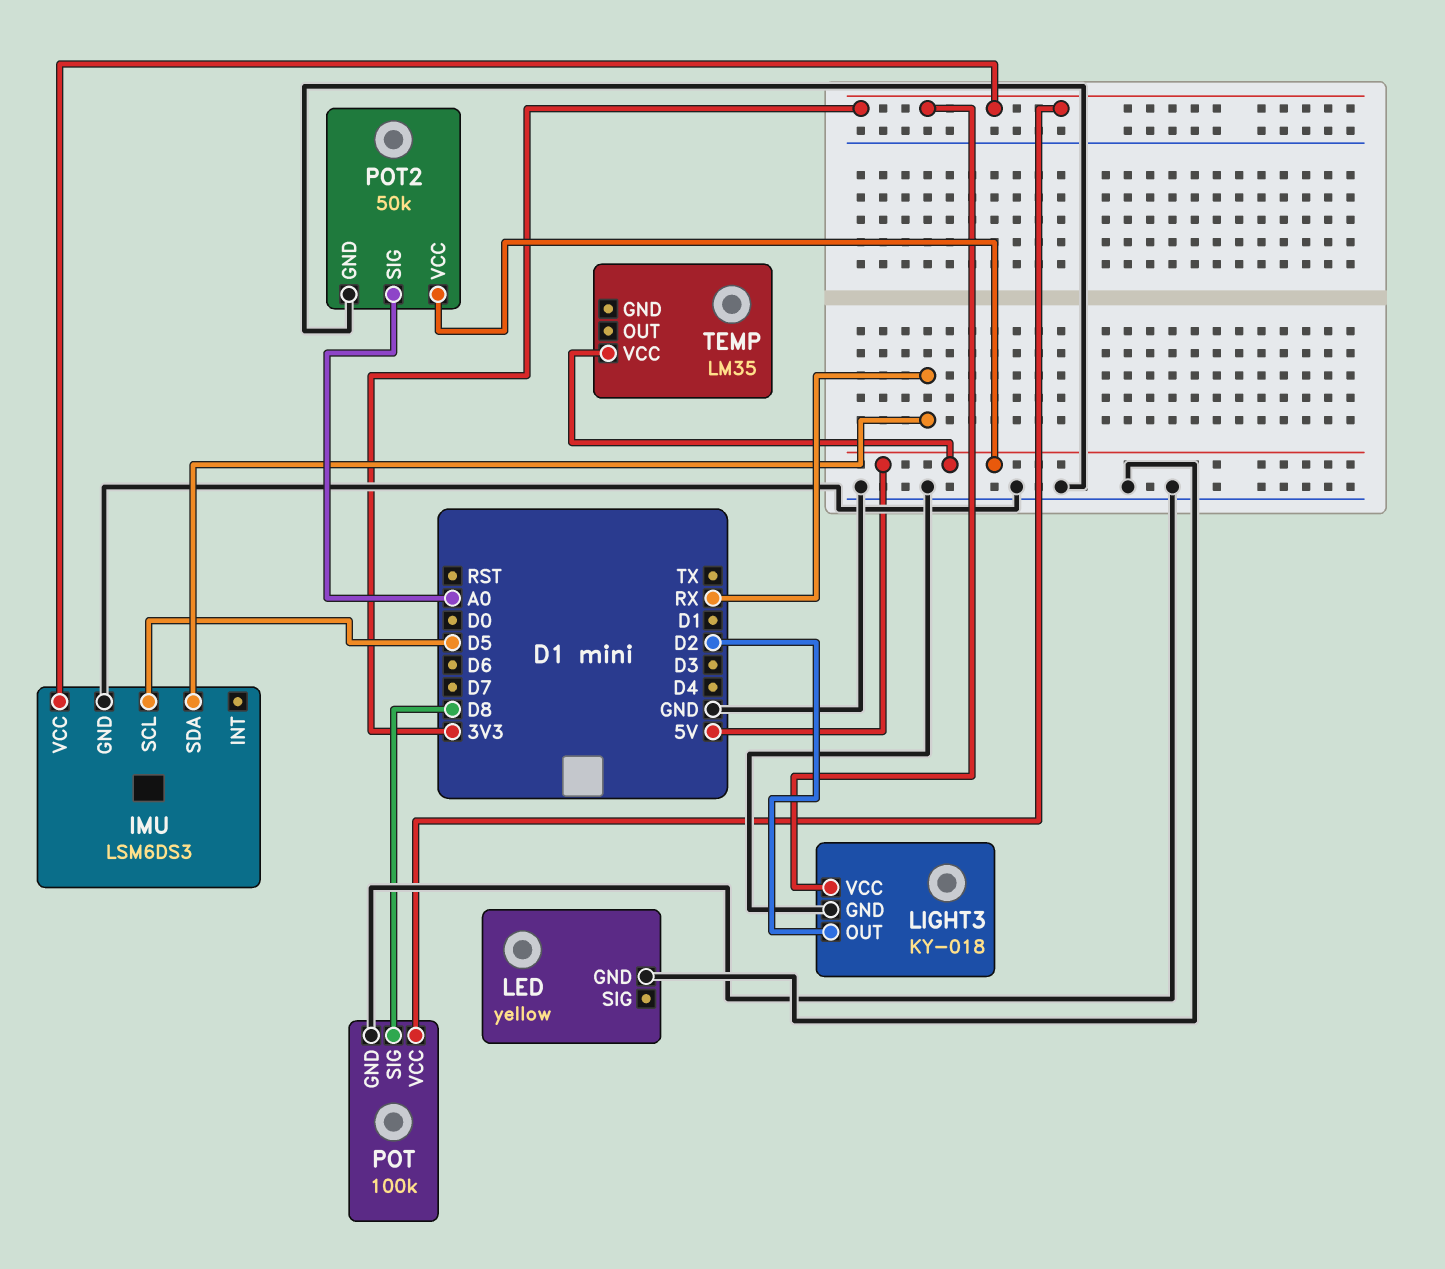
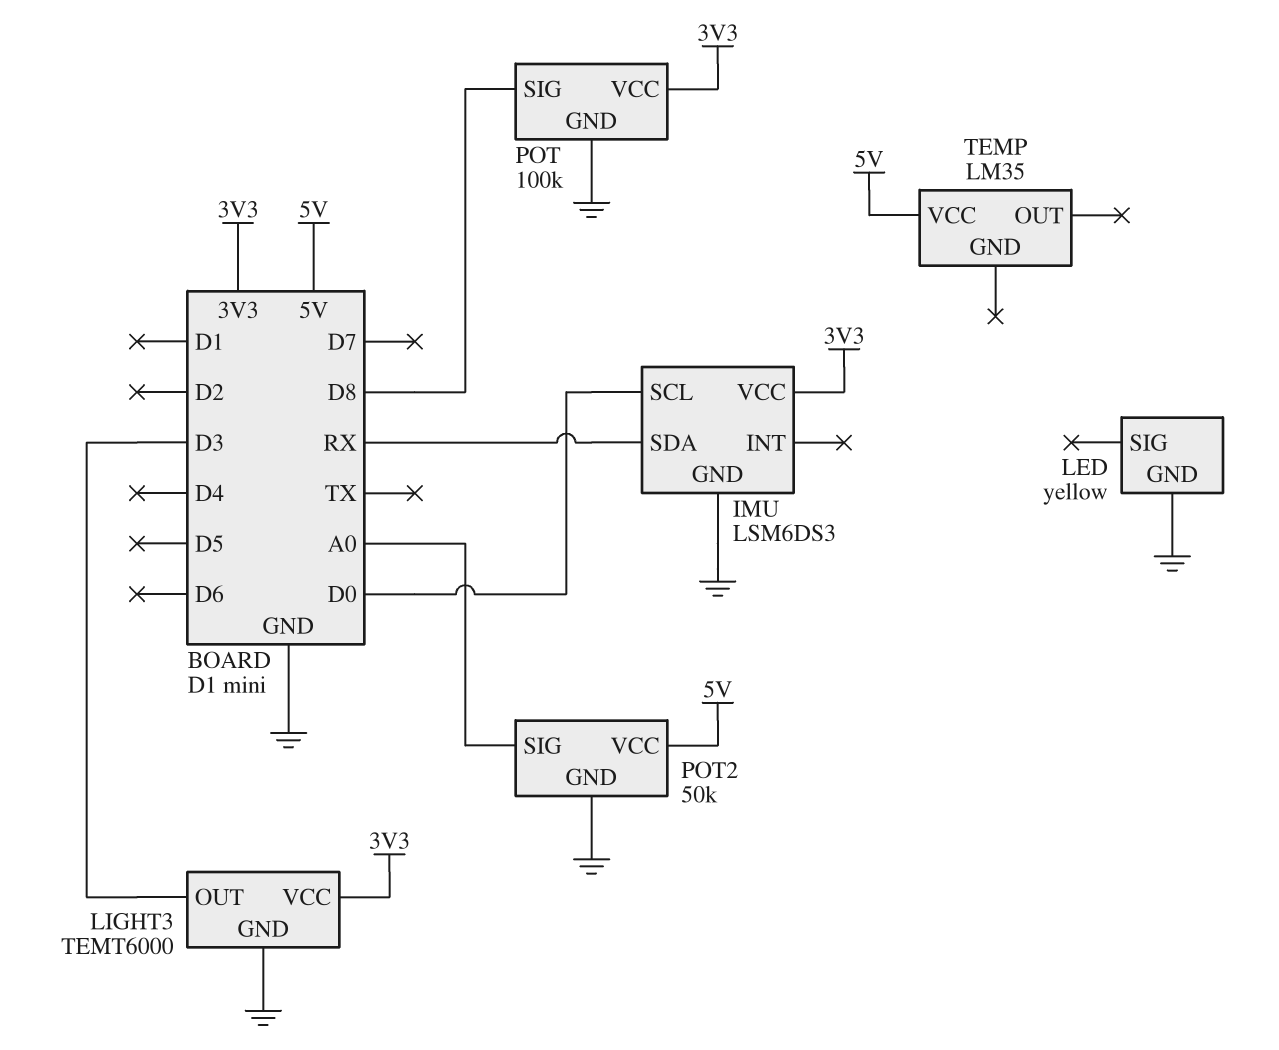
IMU pin SCL: D5 -> D0
LIGHT3: KY-018 -> TEMT6000
LIGHT3 pin OUT: D2 -> D3

